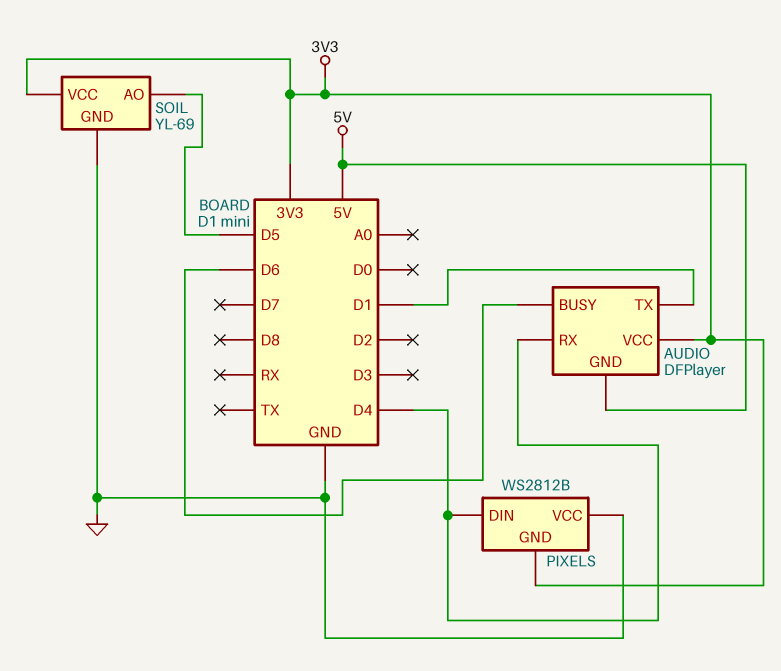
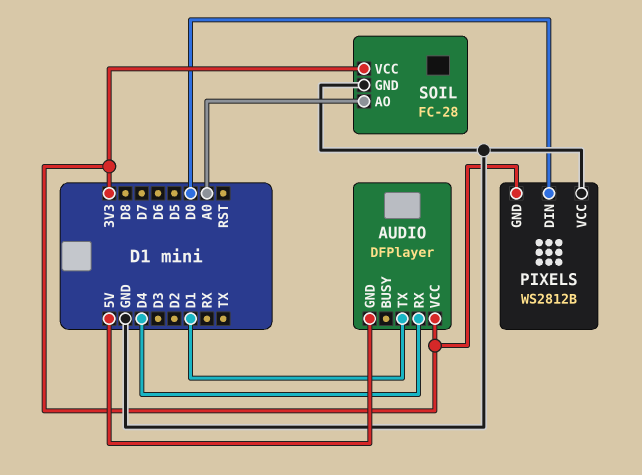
AUDIO pin BUSY: D6 -> none
PIXELS pin DIN: D4 -> D0
SOIL: YL-69 -> FC-28
SOIL pin AO: D5 -> A0

